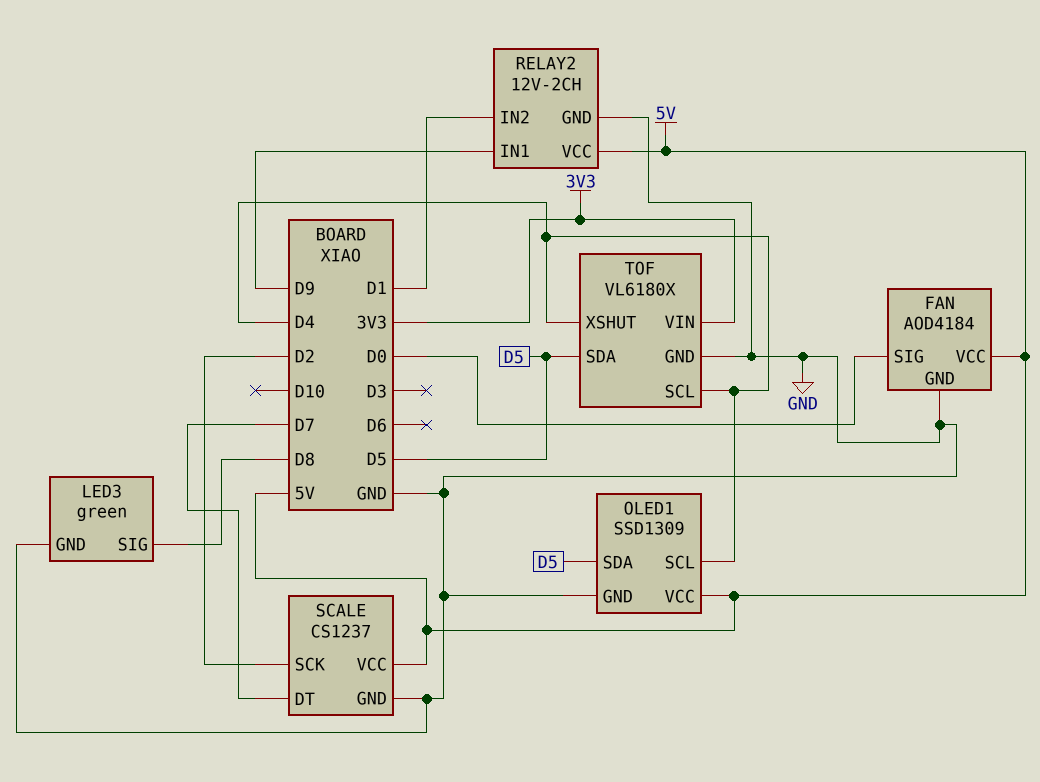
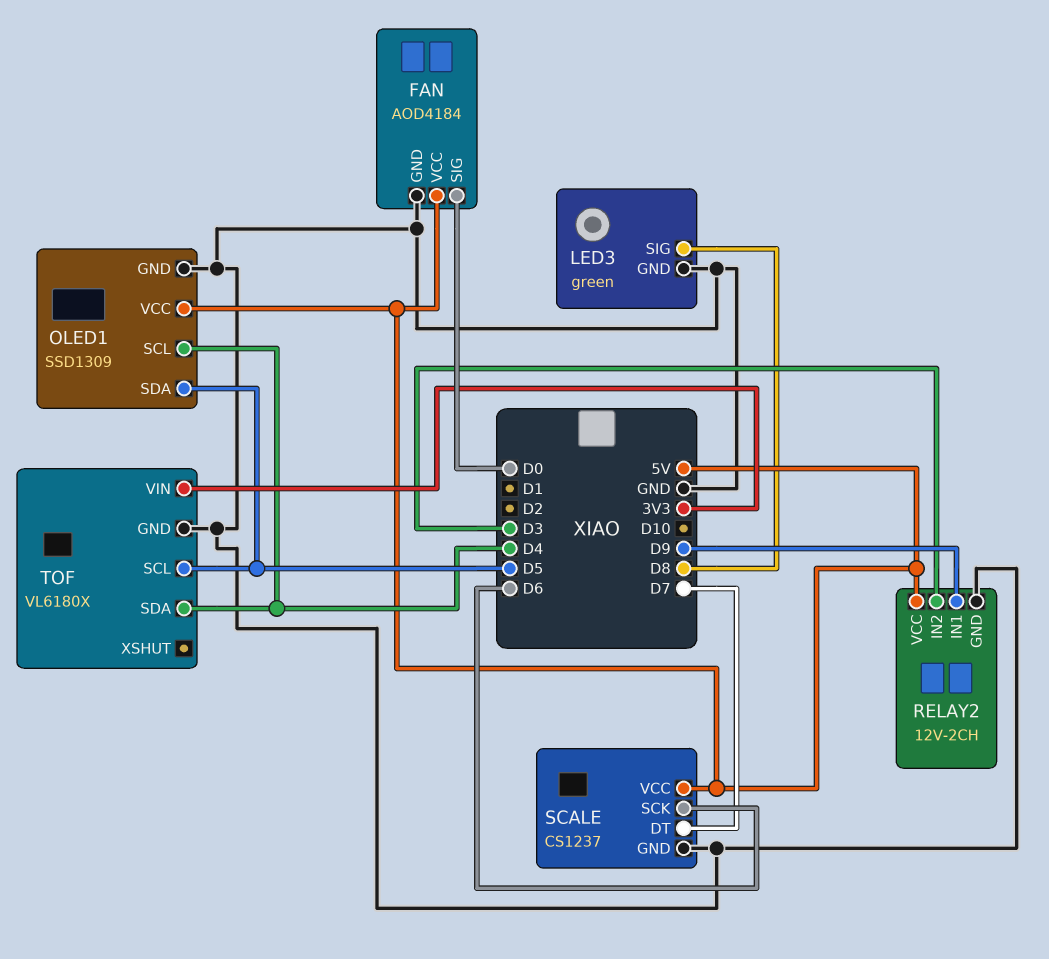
RELAY2 pin IN2: D1 -> D3
SCALE pin SCK: D2 -> D6
TOF pin SCL: D4 -> D5
TOF pin SDA: D5 -> D4
TOF pin XSHUT: D4 -> none

